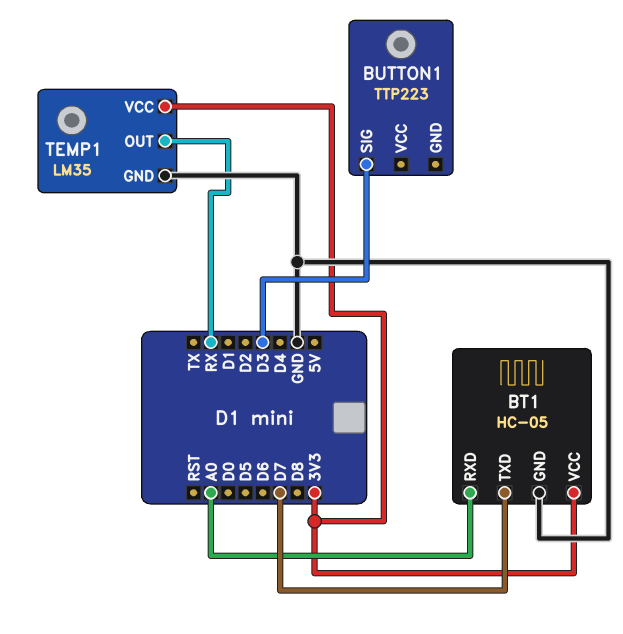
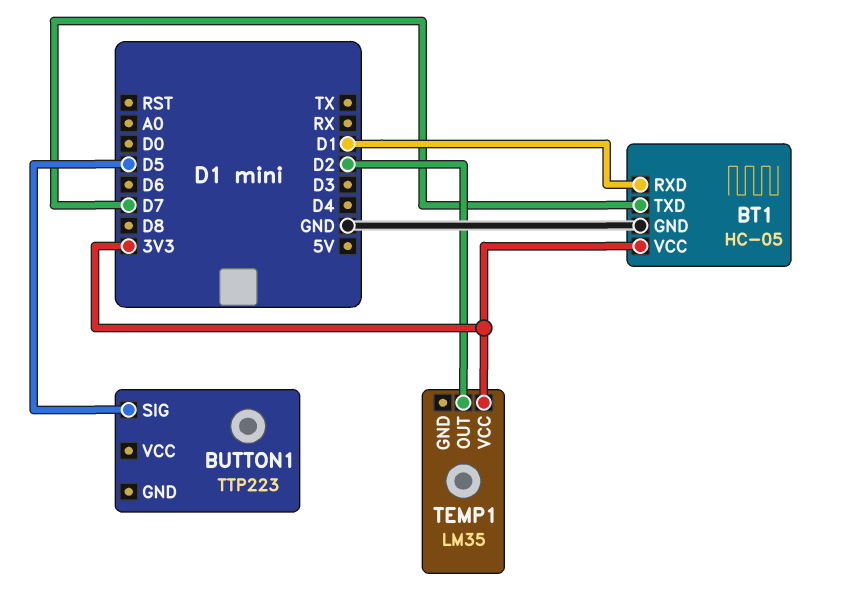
BT1 pin RXD: A0 -> D1
BUTTON1 pin SIG: D3 -> D5
TEMP1 pin GND: GND -> none
TEMP1 pin OUT: RX -> D2

